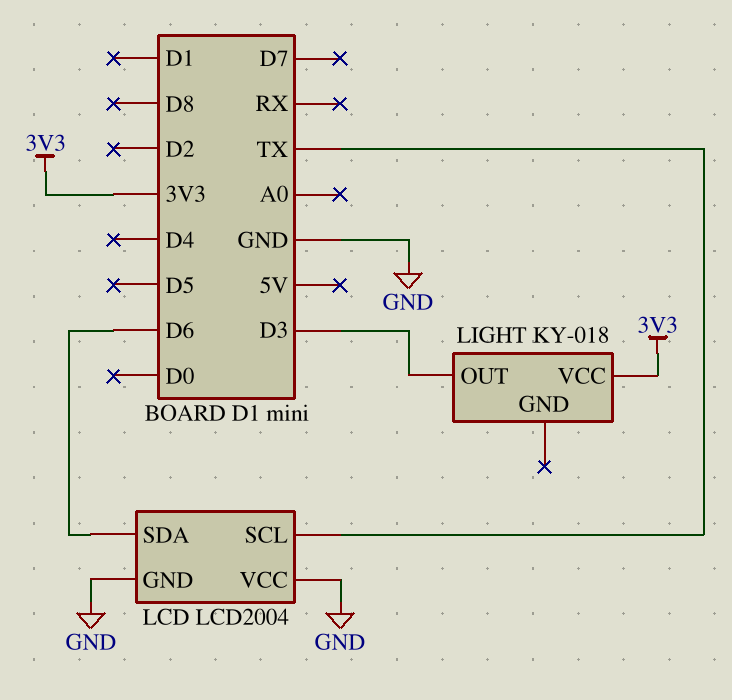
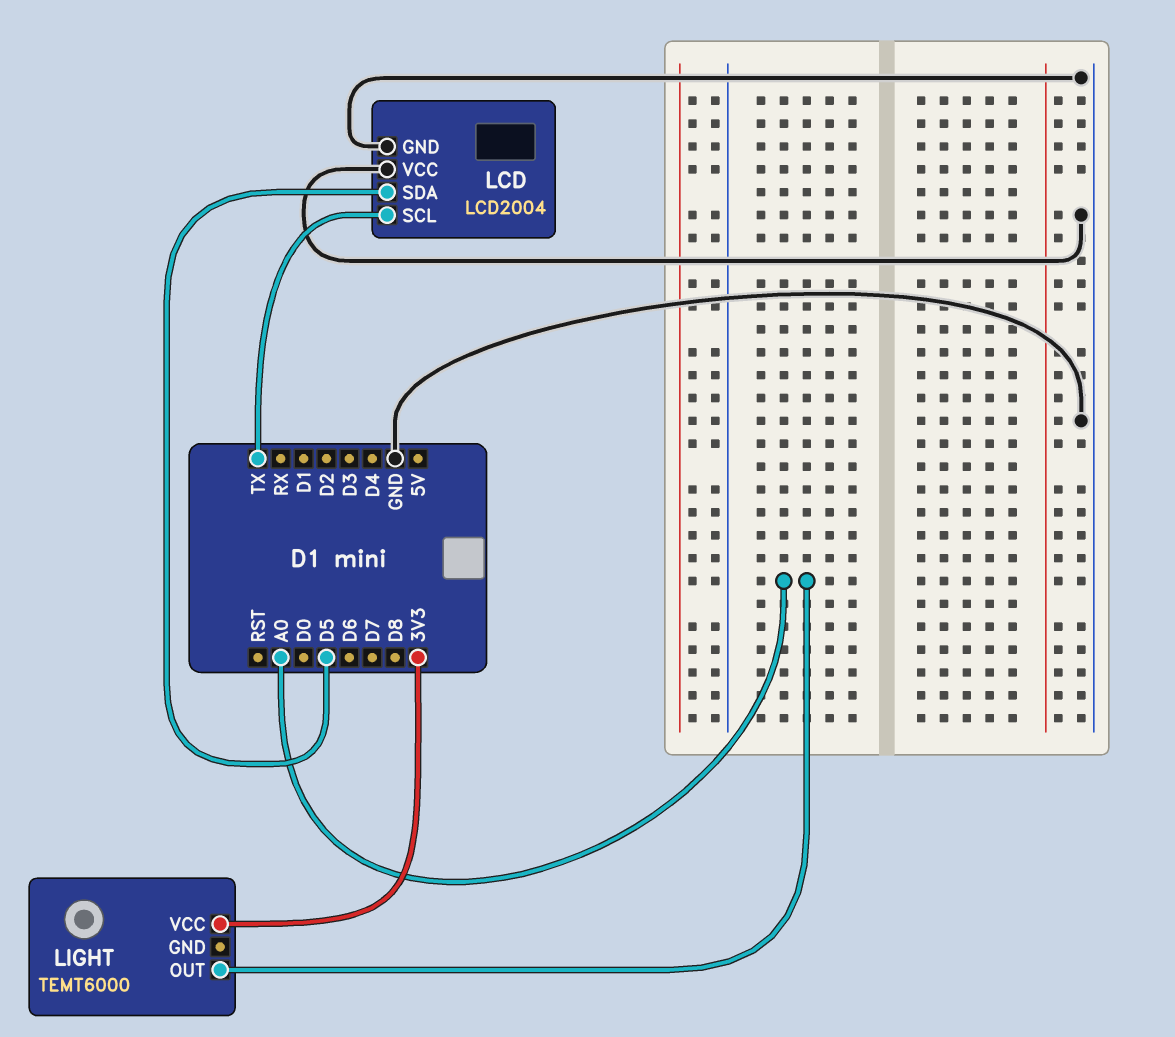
LCD pin SDA: D6 -> D5
LIGHT: KY-018 -> TEMT6000
LIGHT pin OUT: D3 -> A0

